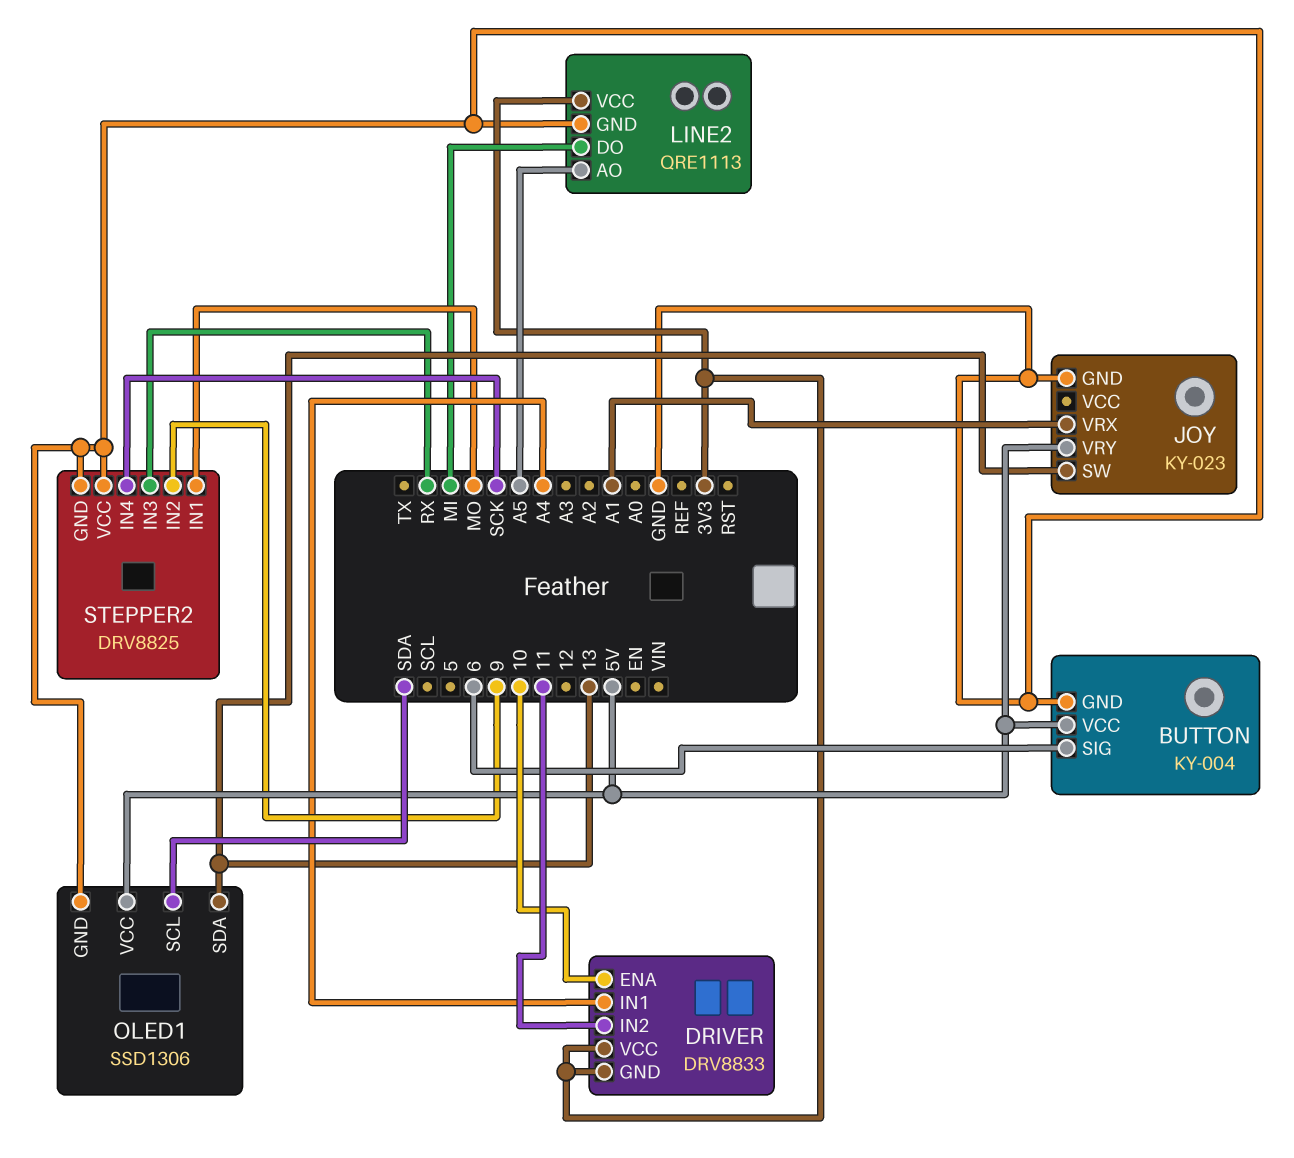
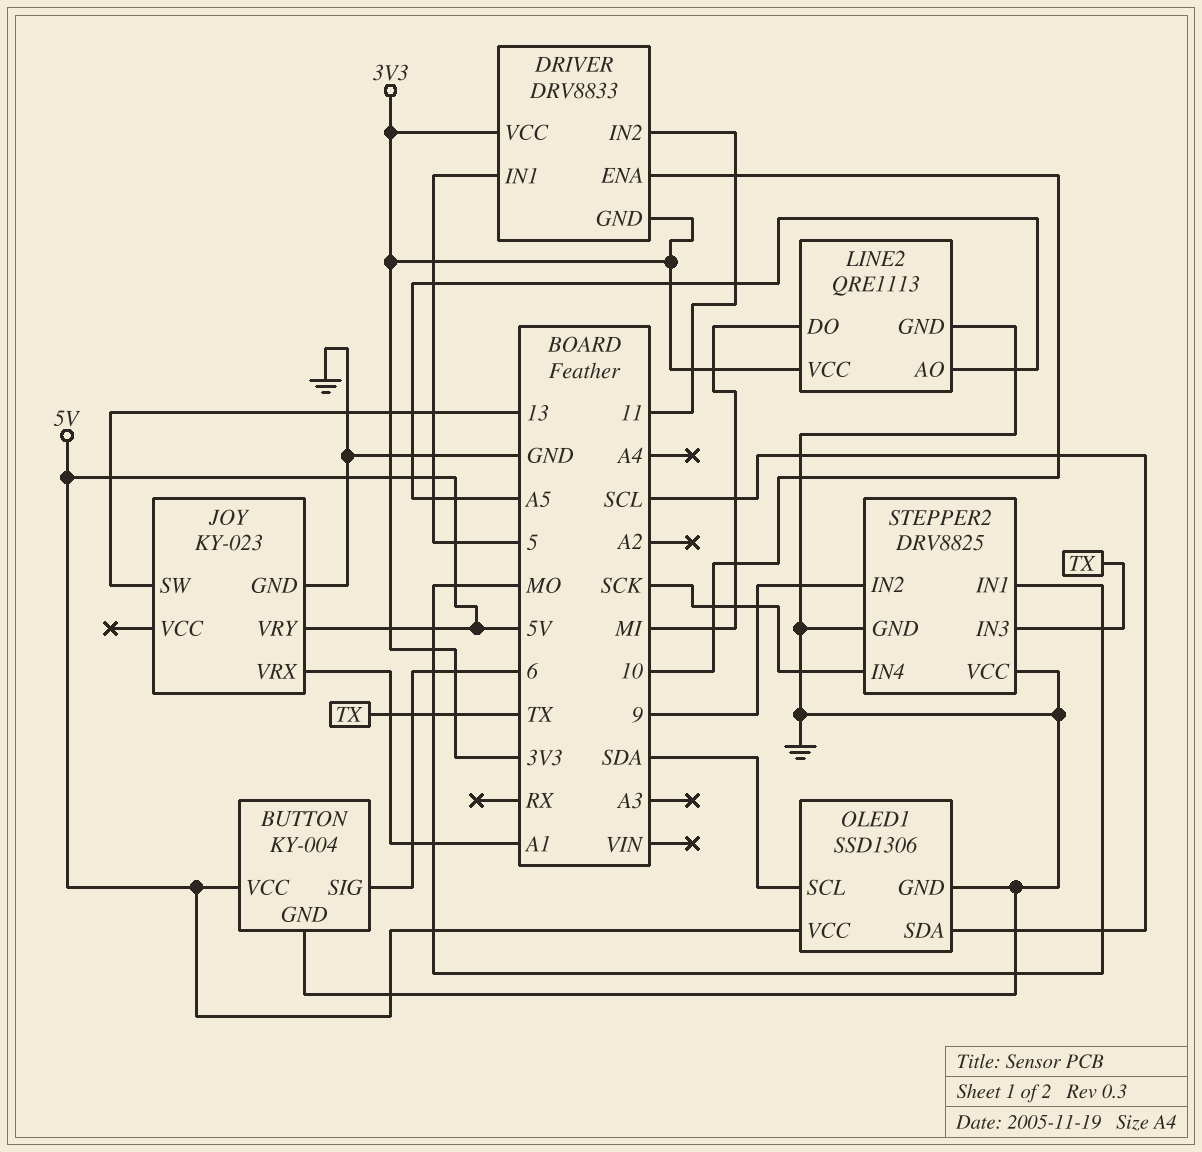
DRIVER pin IN1: A4 -> 5
OLED1 pin SDA: 13 -> SCL
STEPPER2 pin IN3: RX -> TX

